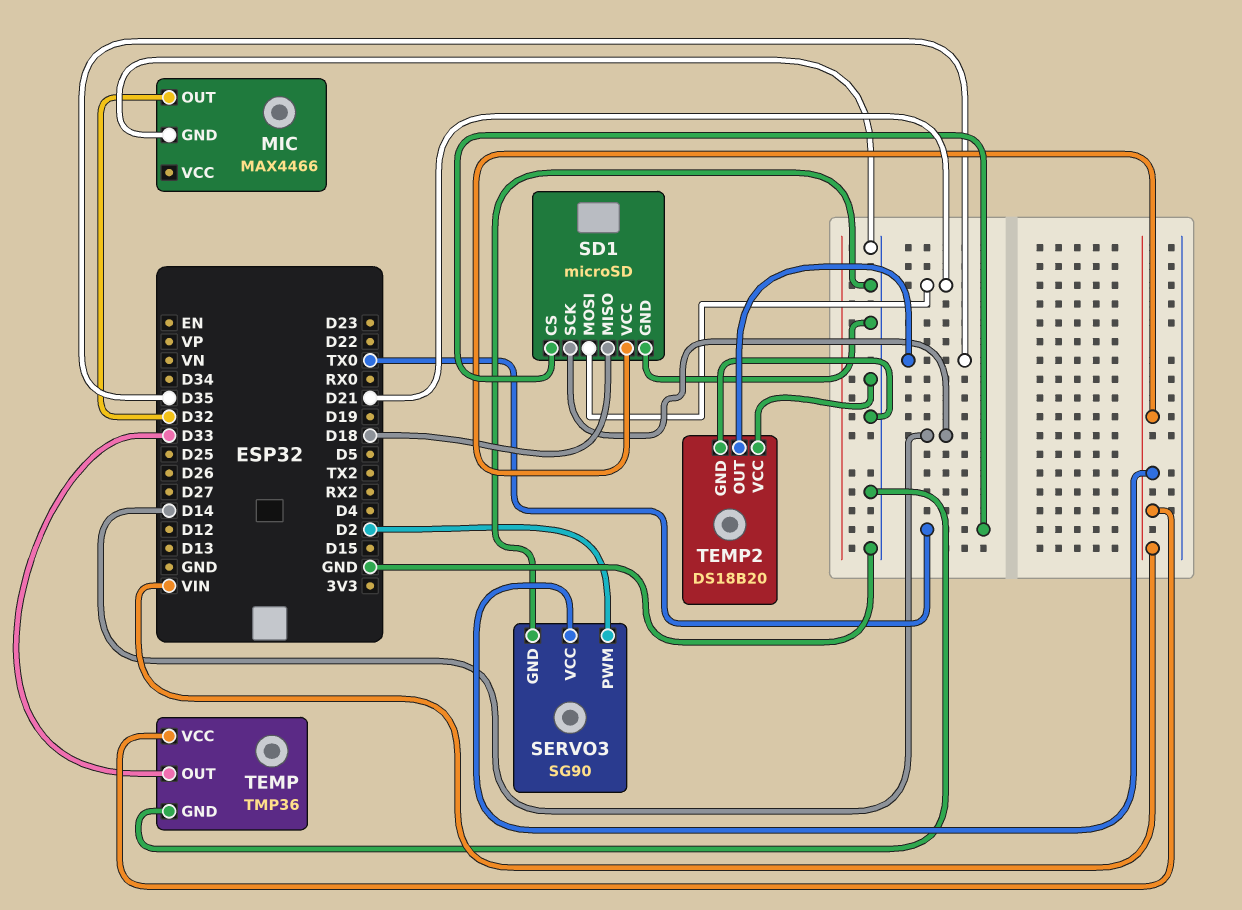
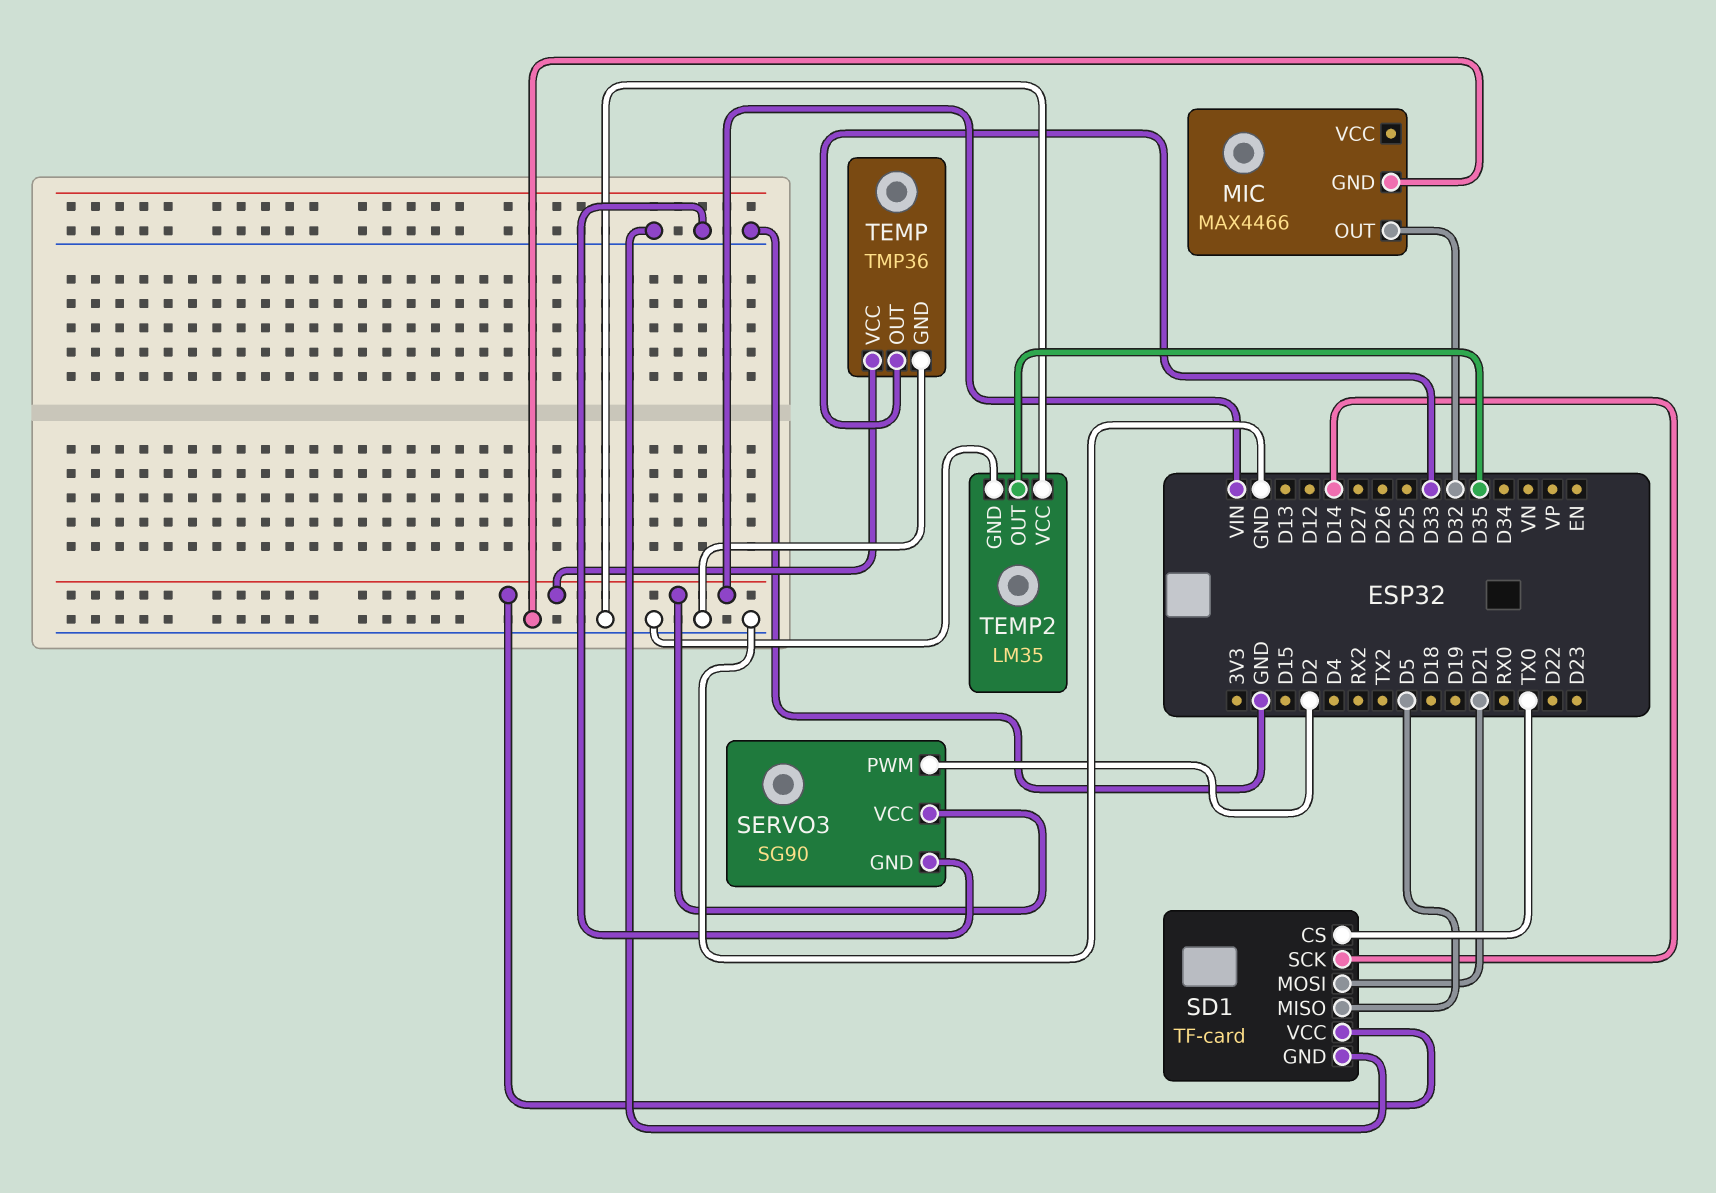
SD1: microSD -> TF-card
SD1 pin MISO: D18 -> D5
TEMP2: DS18B20 -> LM35

